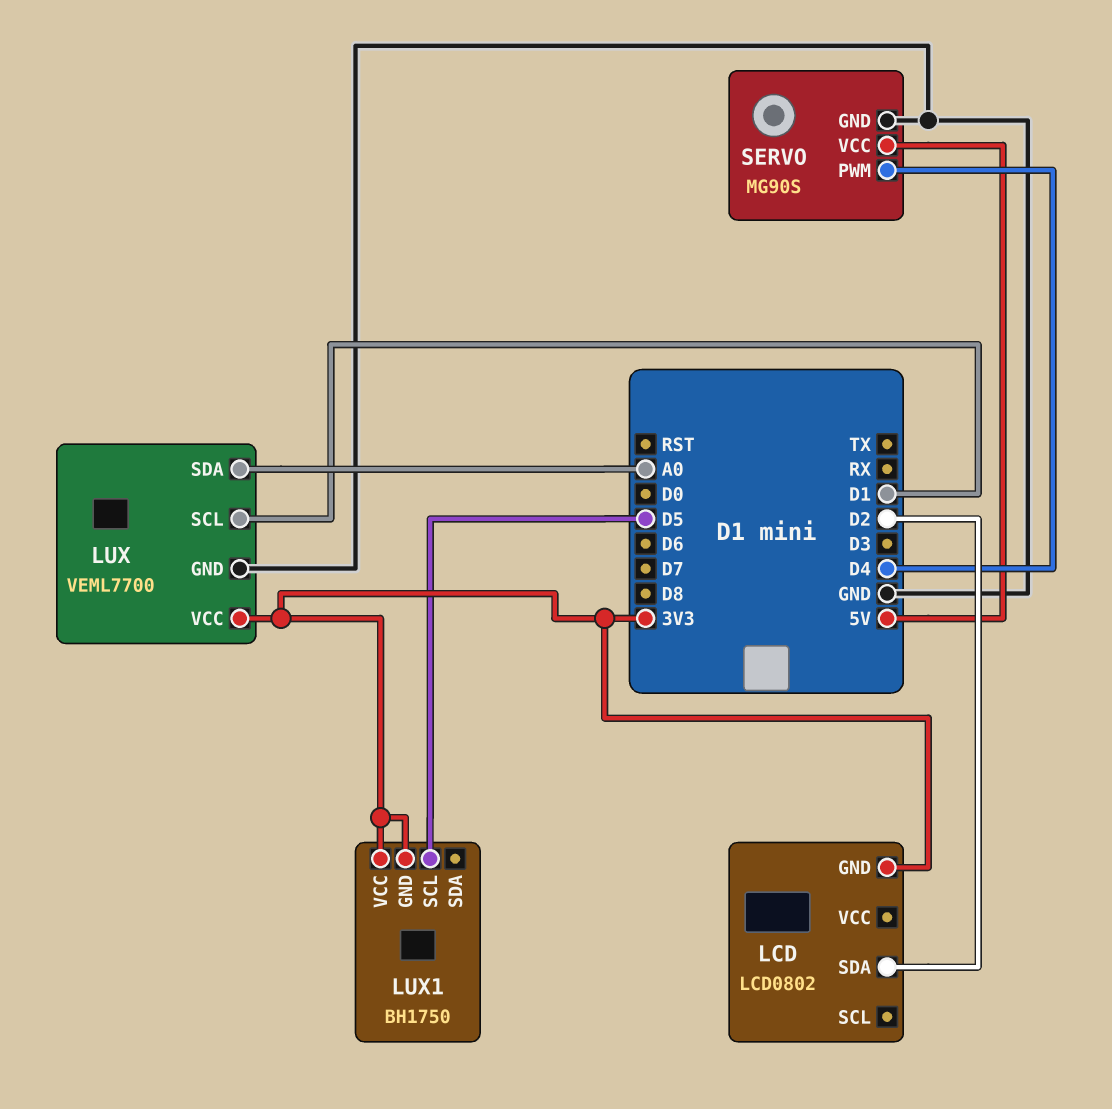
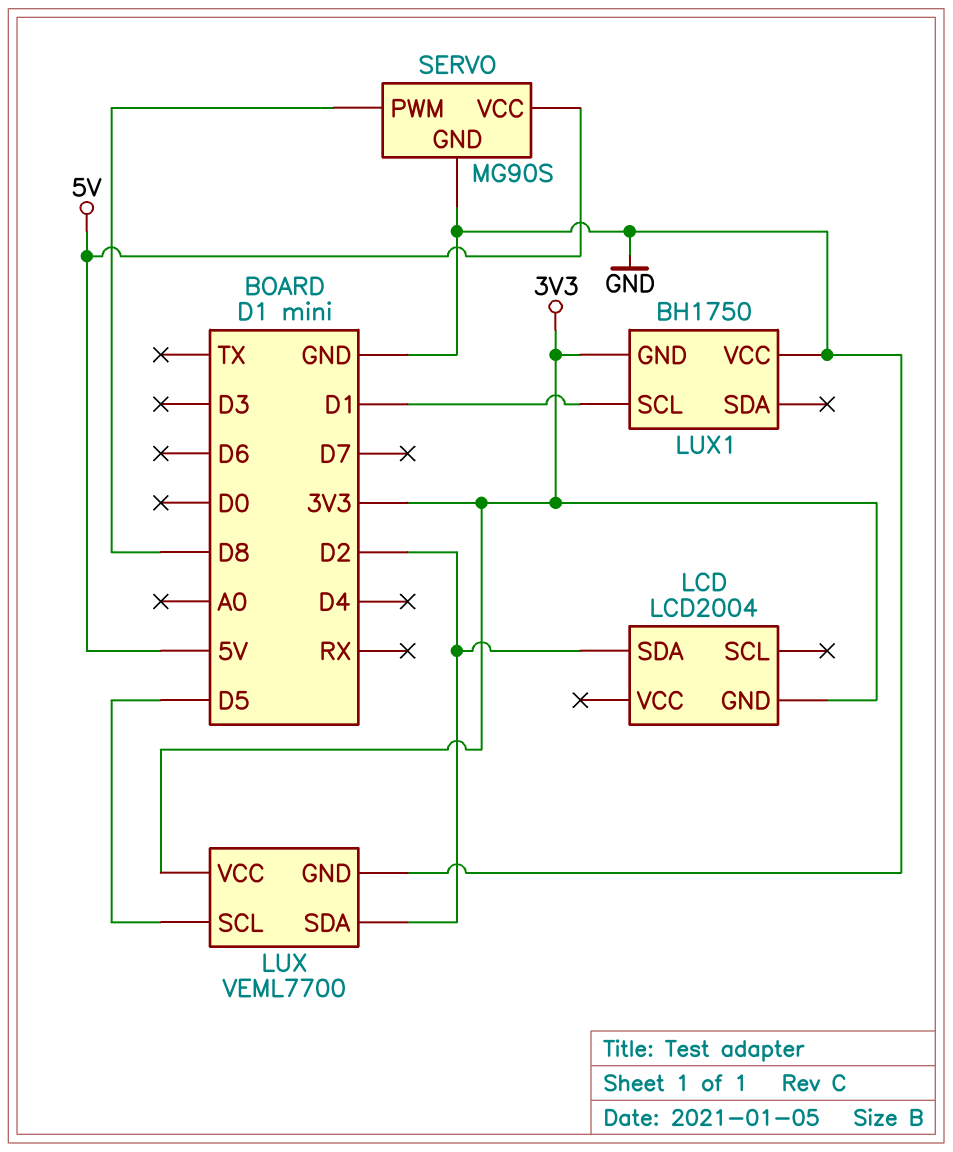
LCD: LCD0802 -> LCD2004
LUX pin SCL: D1 -> D5
LUX pin SDA: A0 -> D2
LUX1 pin SCL: D5 -> D1
LUX1 pin VCC: 3V3 -> GND
SERVO pin PWM: D4 -> D8

